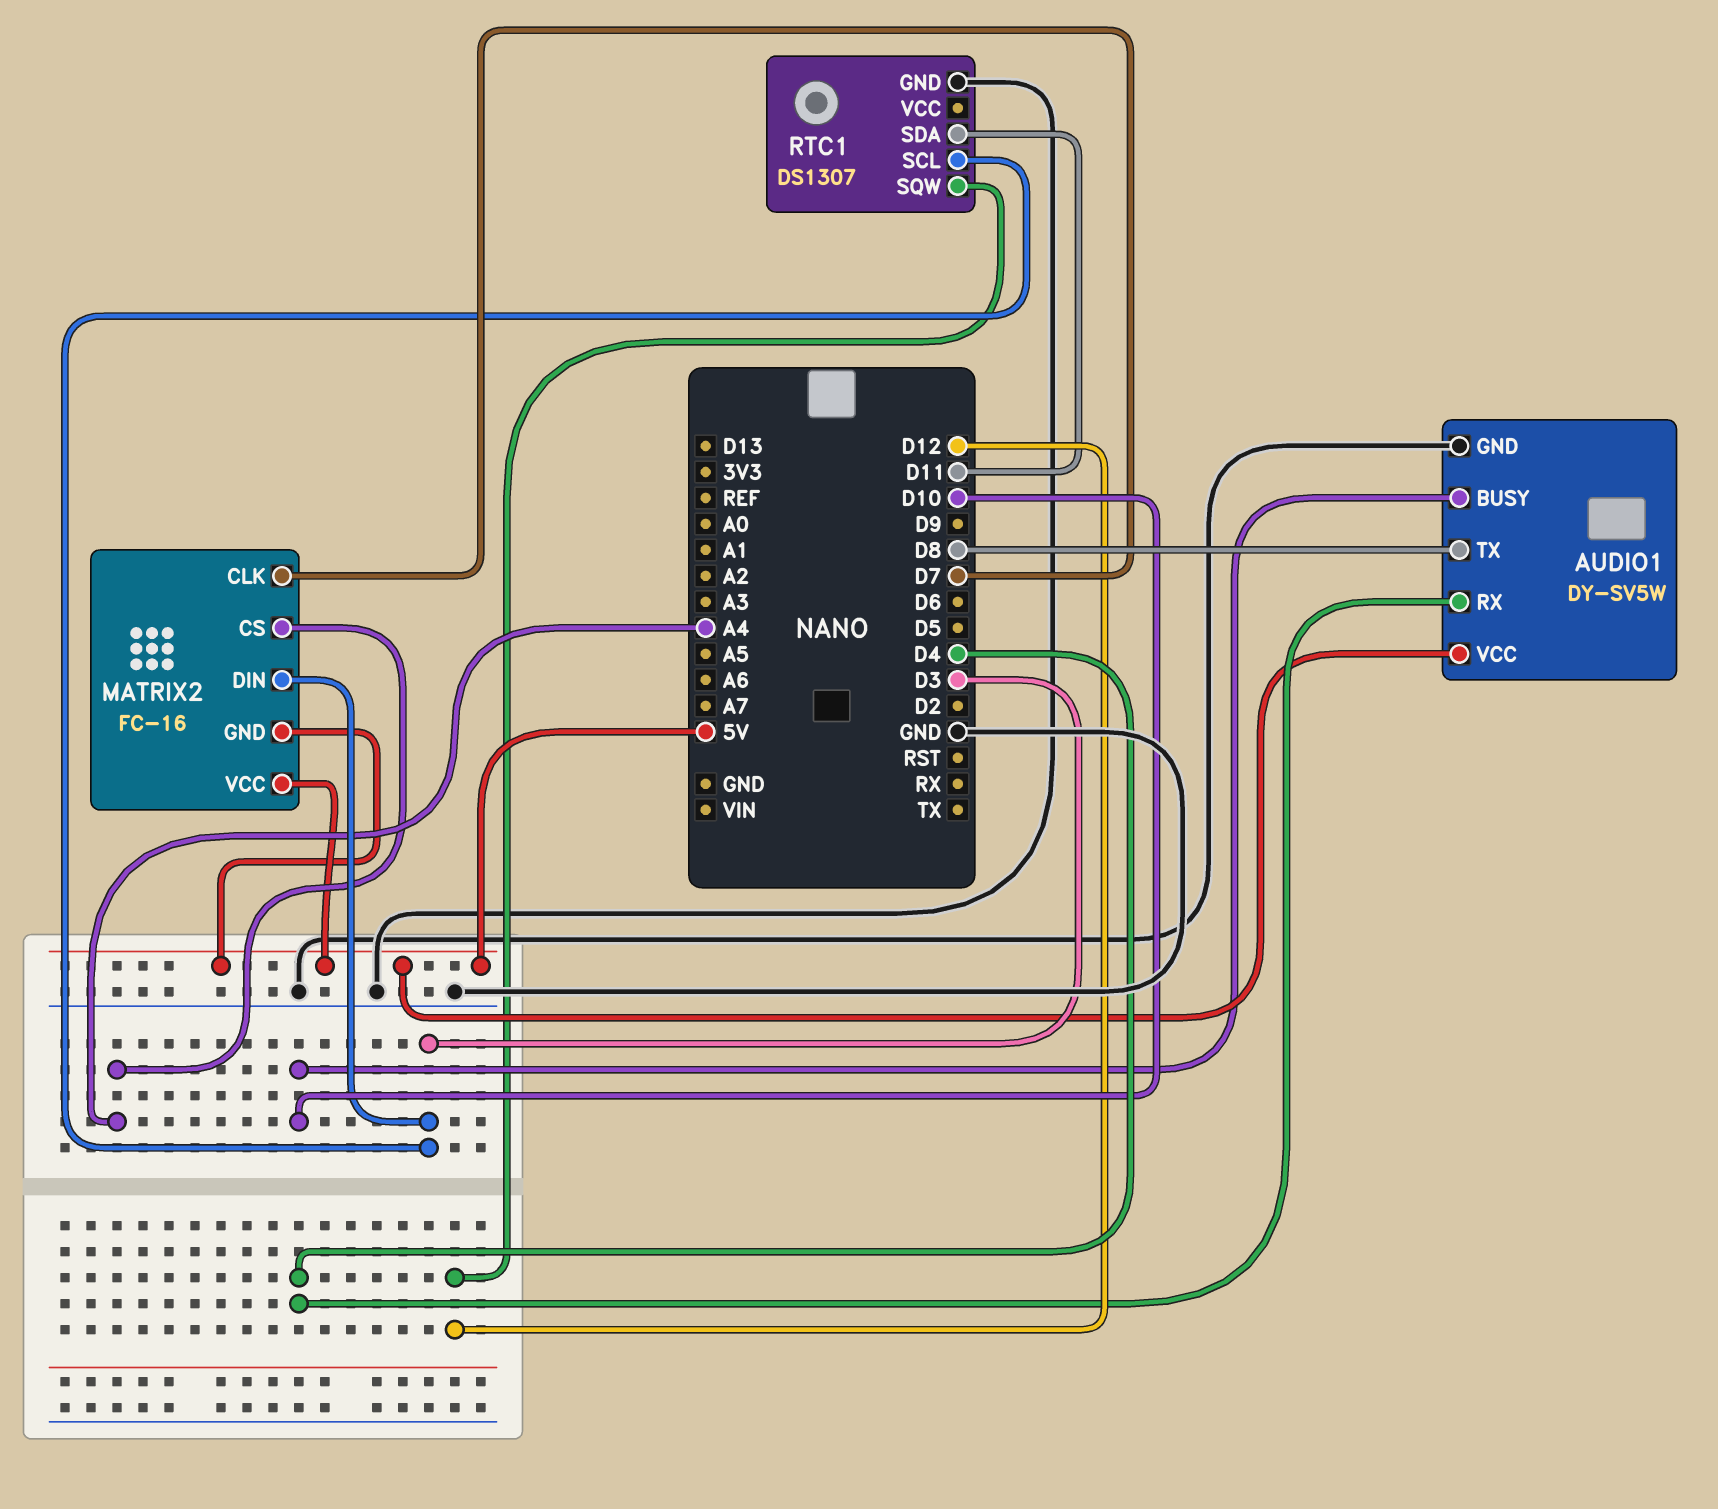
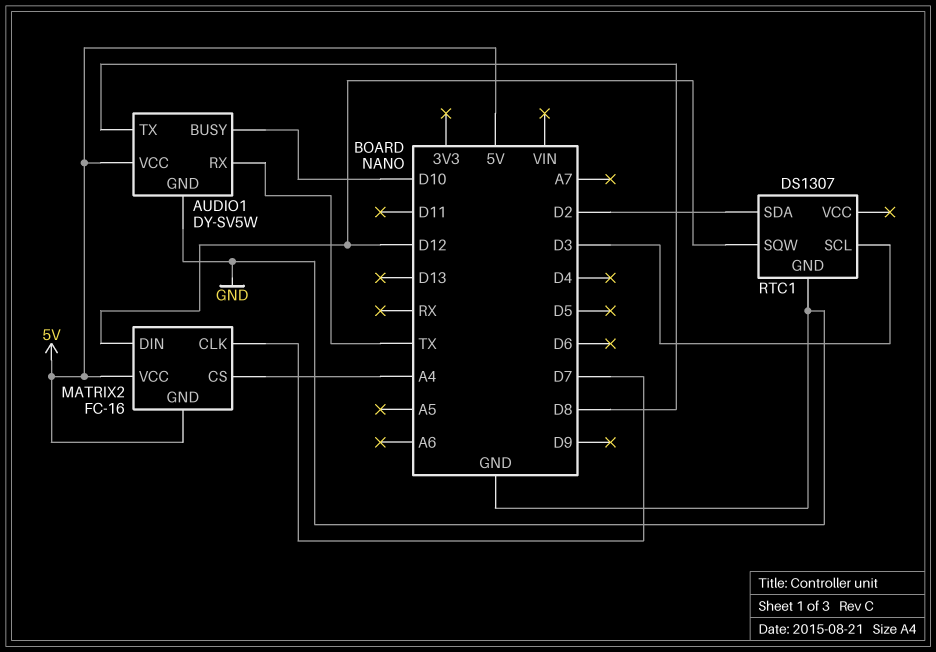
AUDIO1 pin RX: D4 -> TX
MATRIX2 pin DIN: D3 -> D12
RTC1 pin SDA: D11 -> D2

